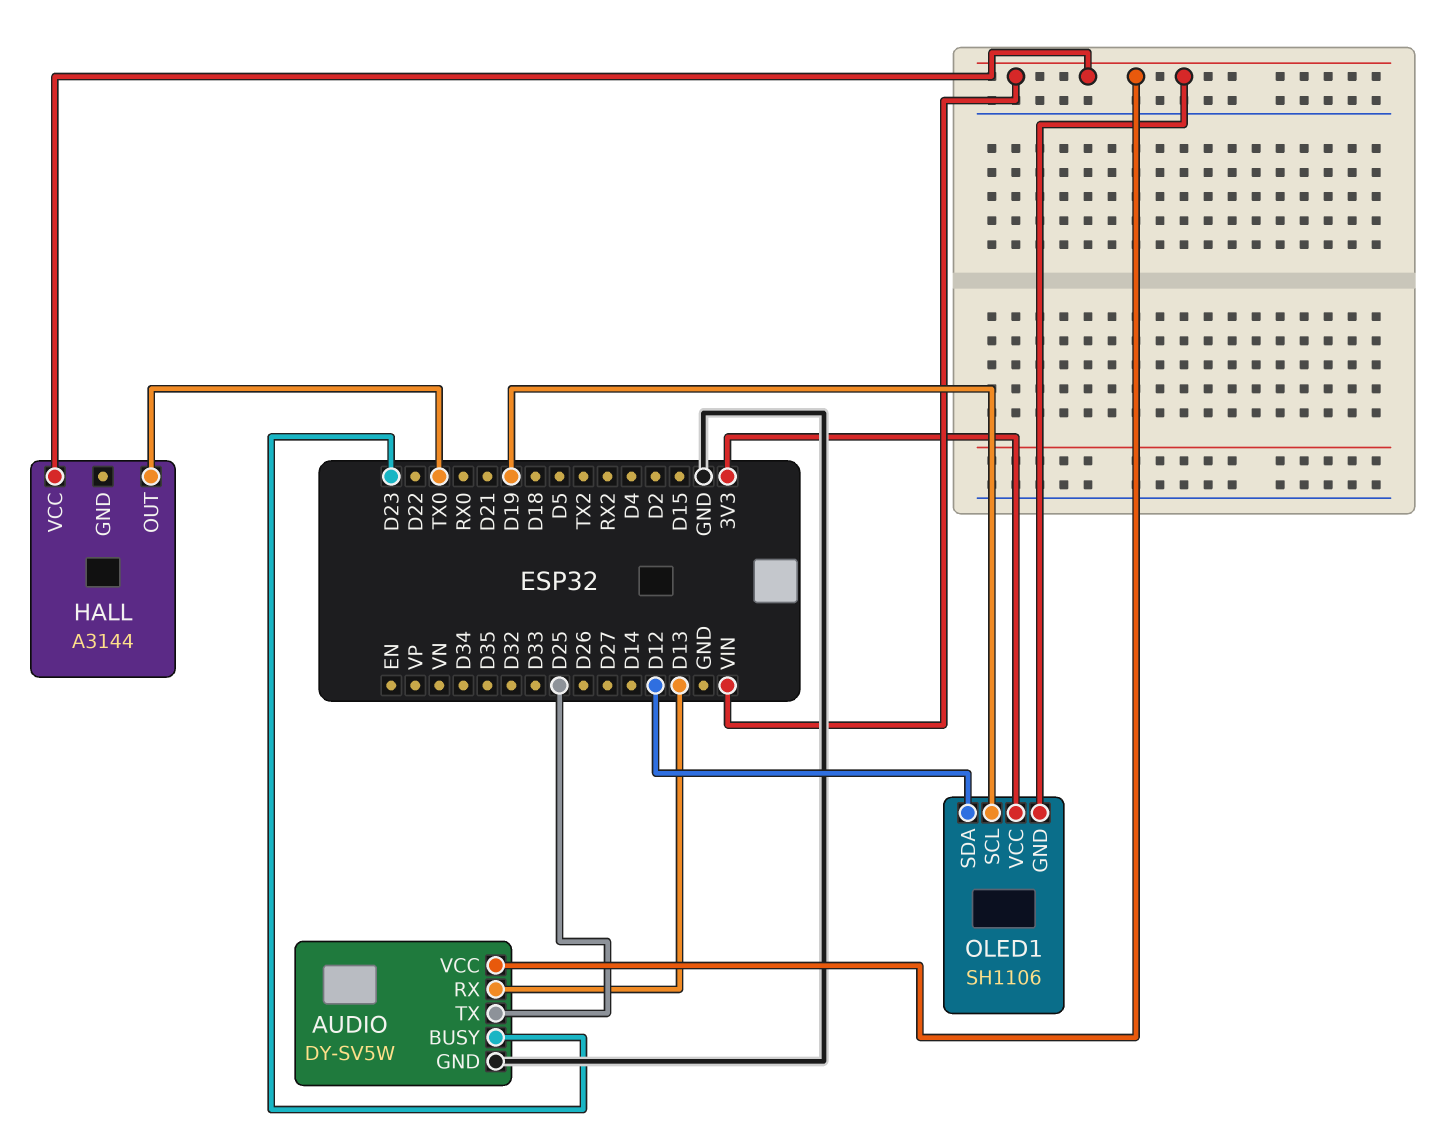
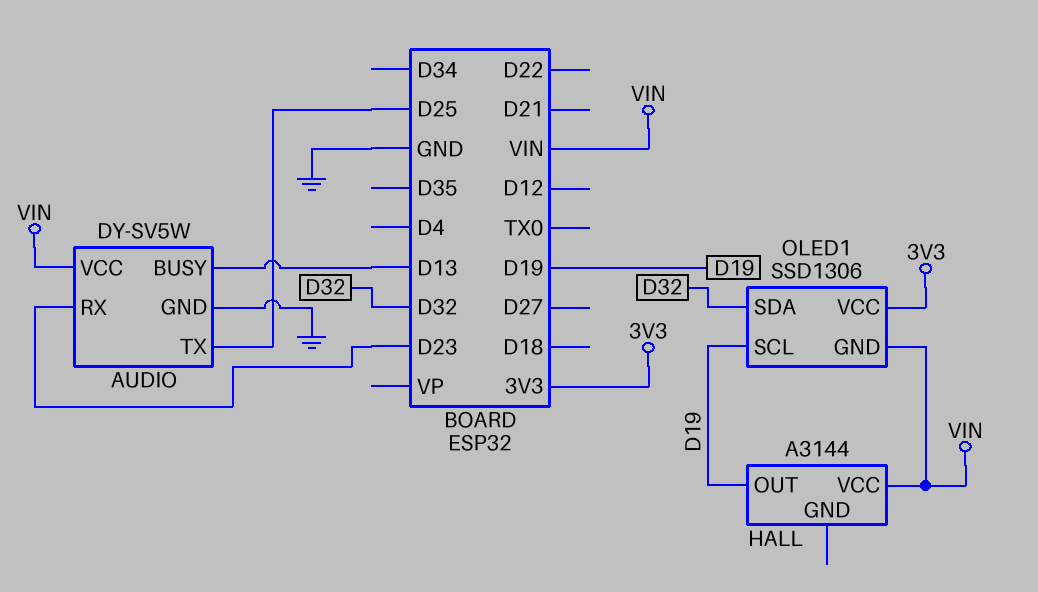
AUDIO pin BUSY: D23 -> D13
AUDIO pin RX: D13 -> D23
HALL pin OUT: TX0 -> D19
OLED1: SH1106 -> SSD1306
OLED1 pin SDA: D12 -> D32

